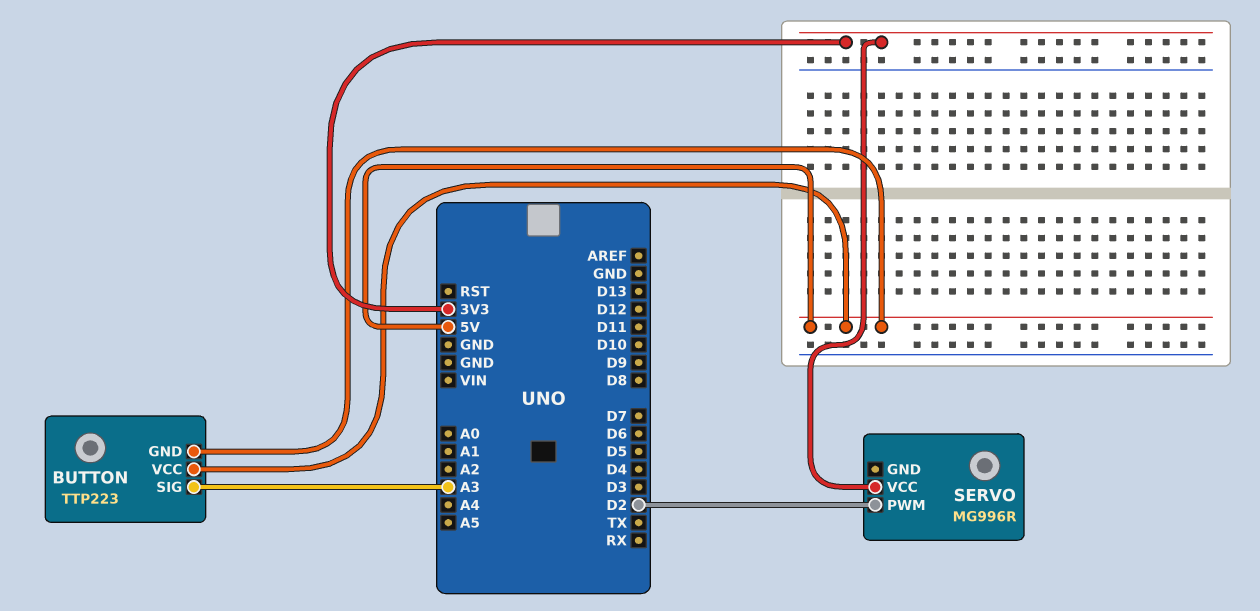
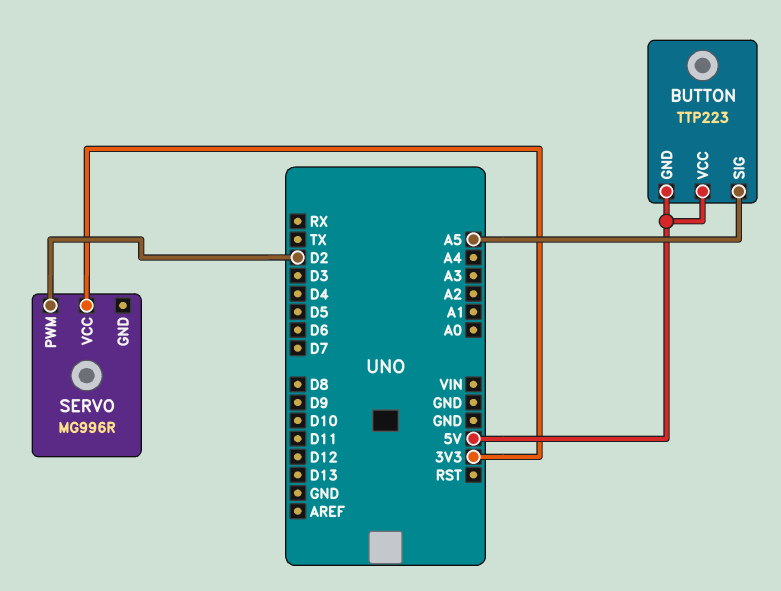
BUTTON pin SIG: A3 -> A5

